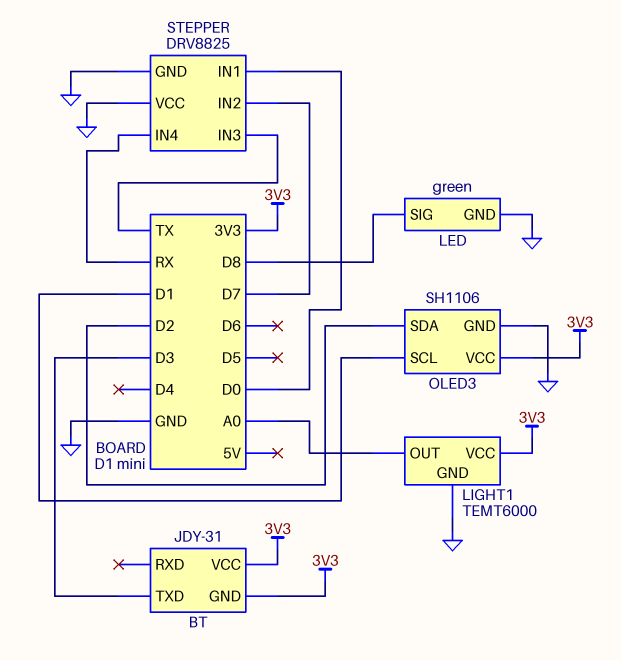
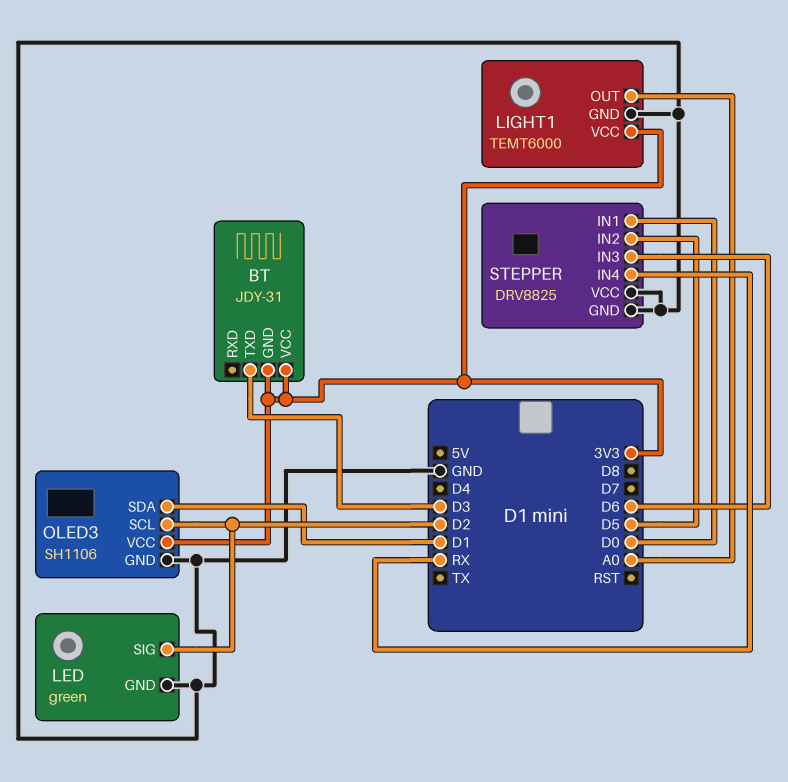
LED pin SIG: D8 -> D2
OLED3 pin SCL: D1 -> D2
OLED3 pin SDA: D2 -> D1
STEPPER pin IN2: D7 -> D5
STEPPER pin IN3: TX -> D6

